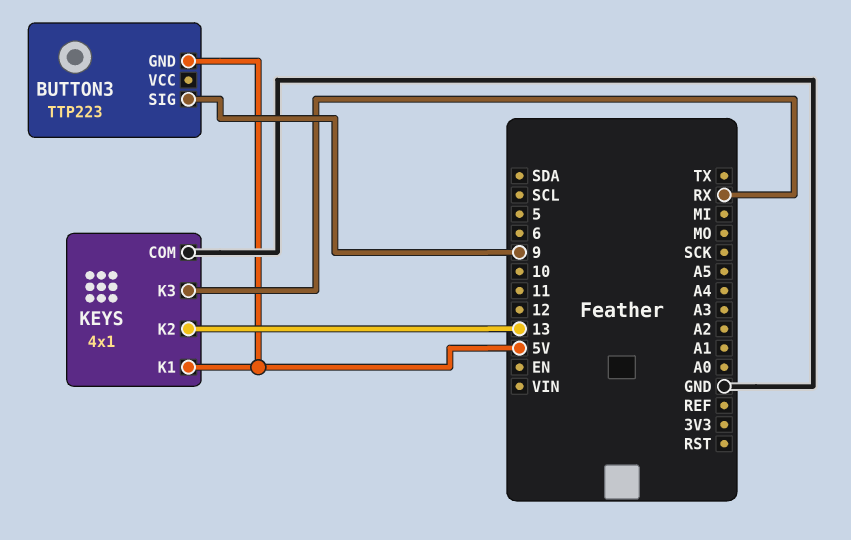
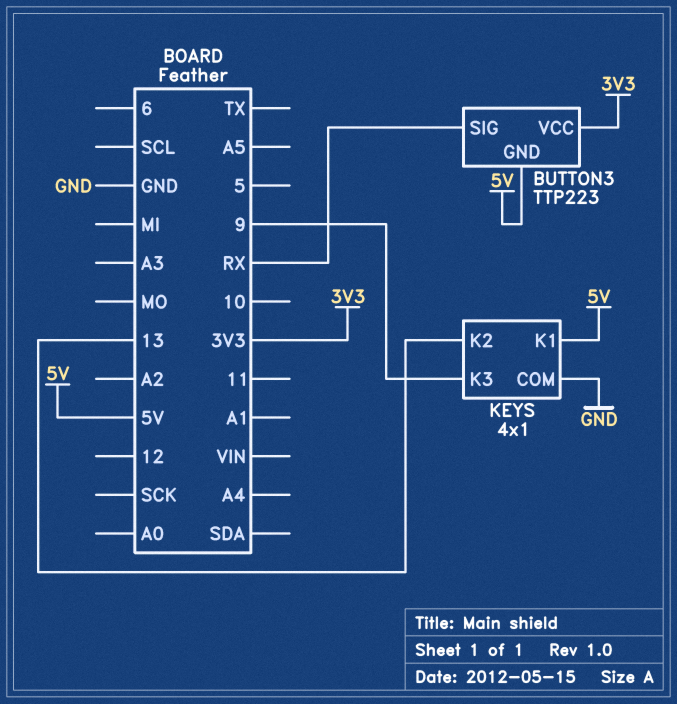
BUTTON3 pin SIG: 9 -> RX
BUTTON3 pin VCC: none -> 3V3
KEYS pin K3: RX -> 9

